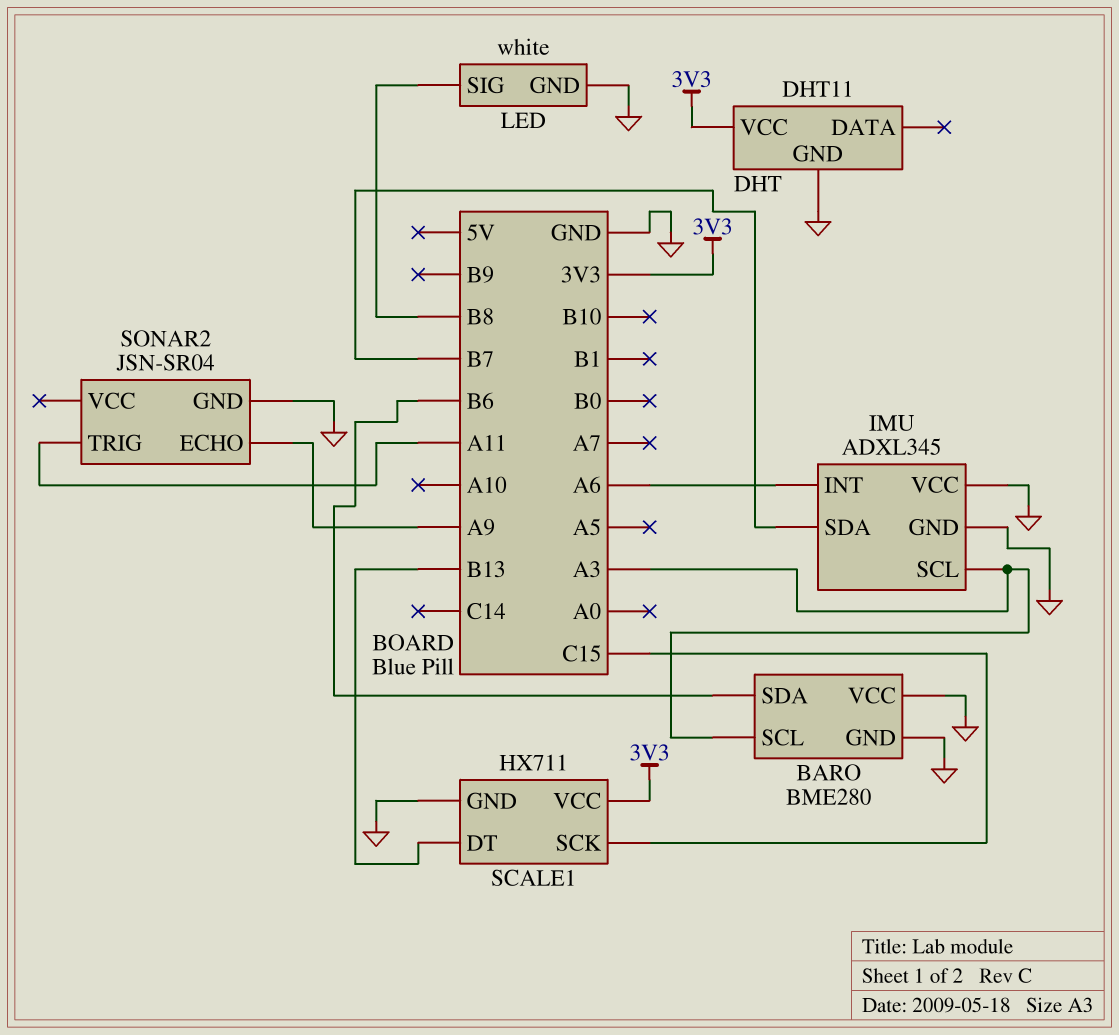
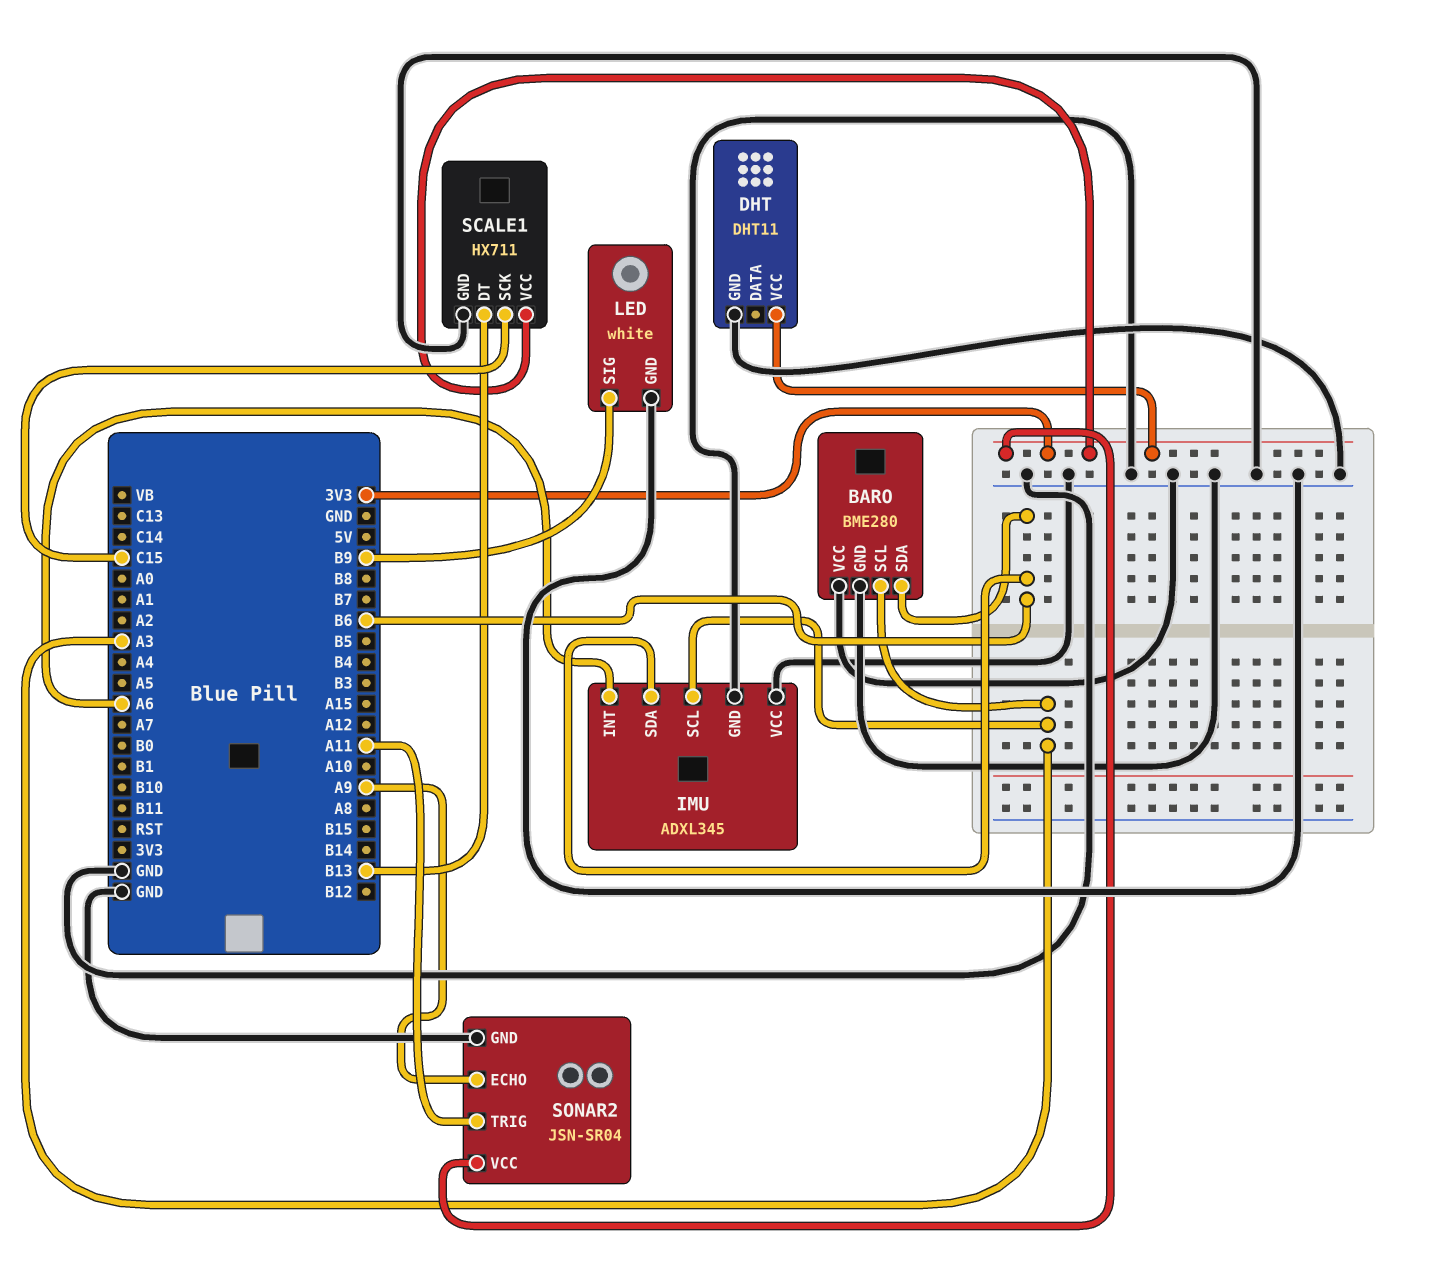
IMU pin SDA: B7 -> B6
LED pin SIG: B8 -> B9
SONAR2 pin VCC: none -> 3V3

